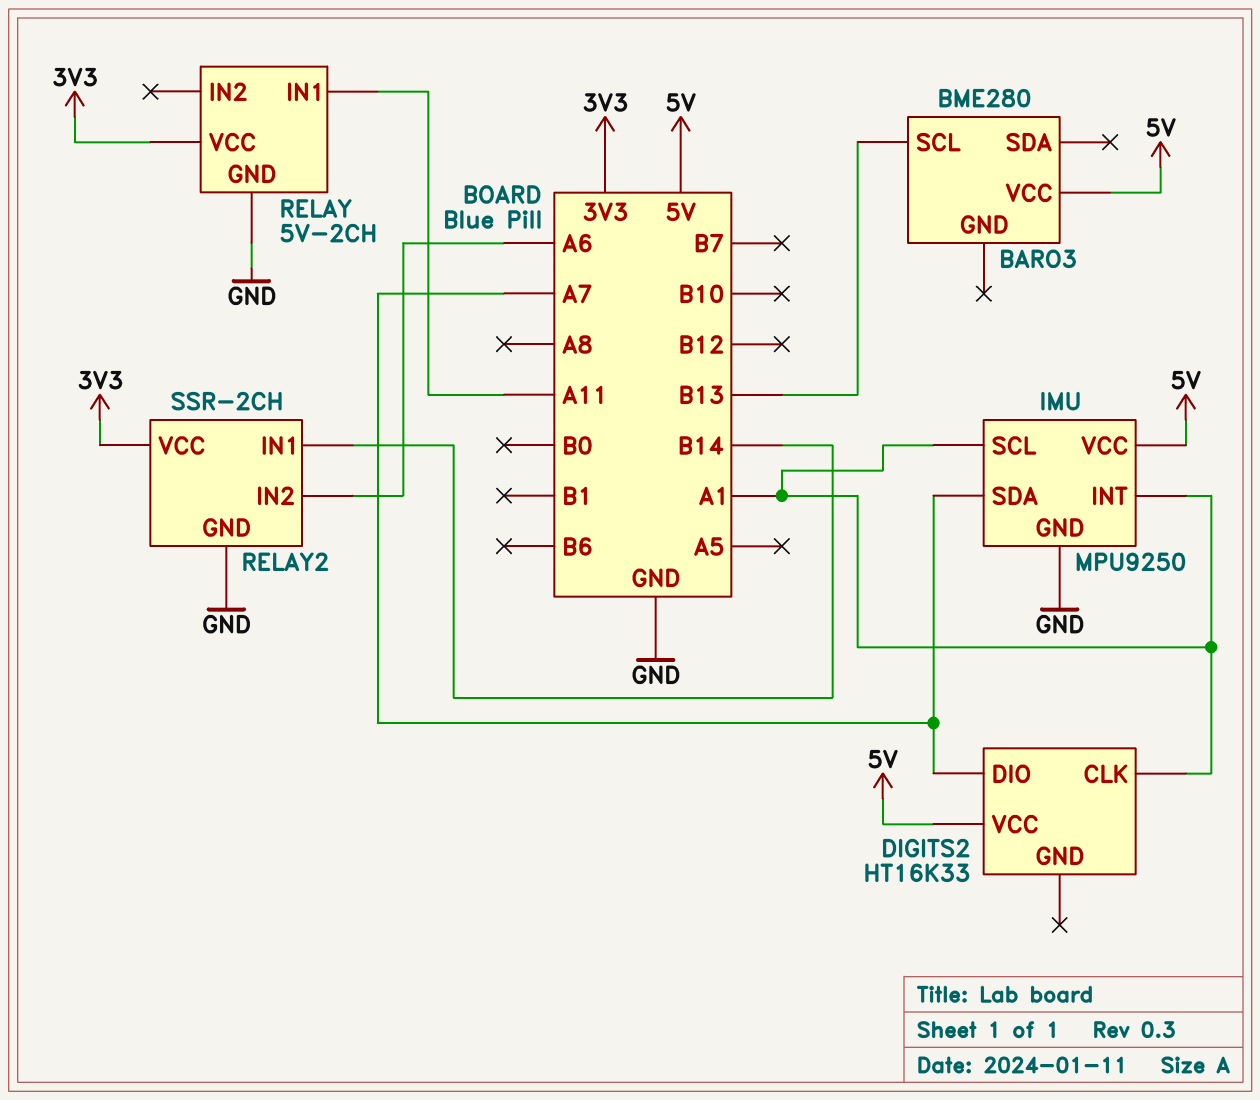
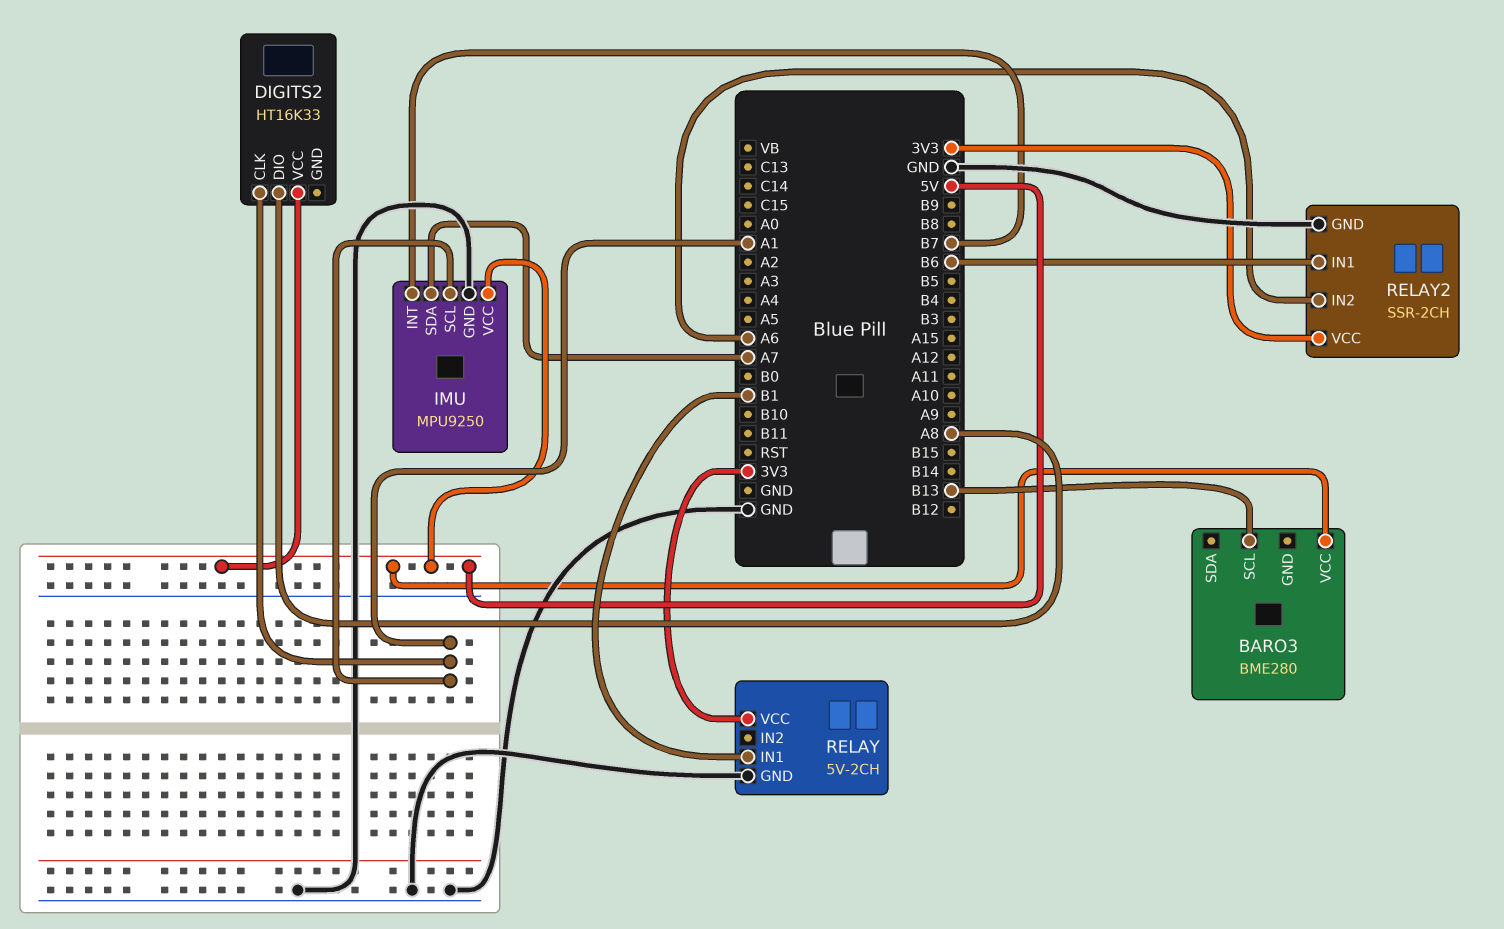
DIGITS2 pin DIO: A7 -> A8
IMU pin INT: A1 -> B7
RELAY pin IN1: A11 -> B1
RELAY2 pin IN1: B14 -> B6

